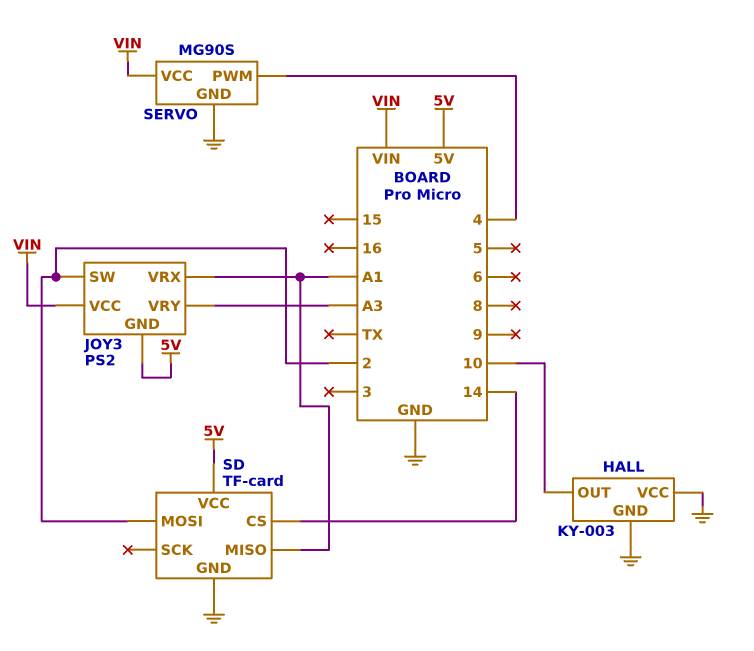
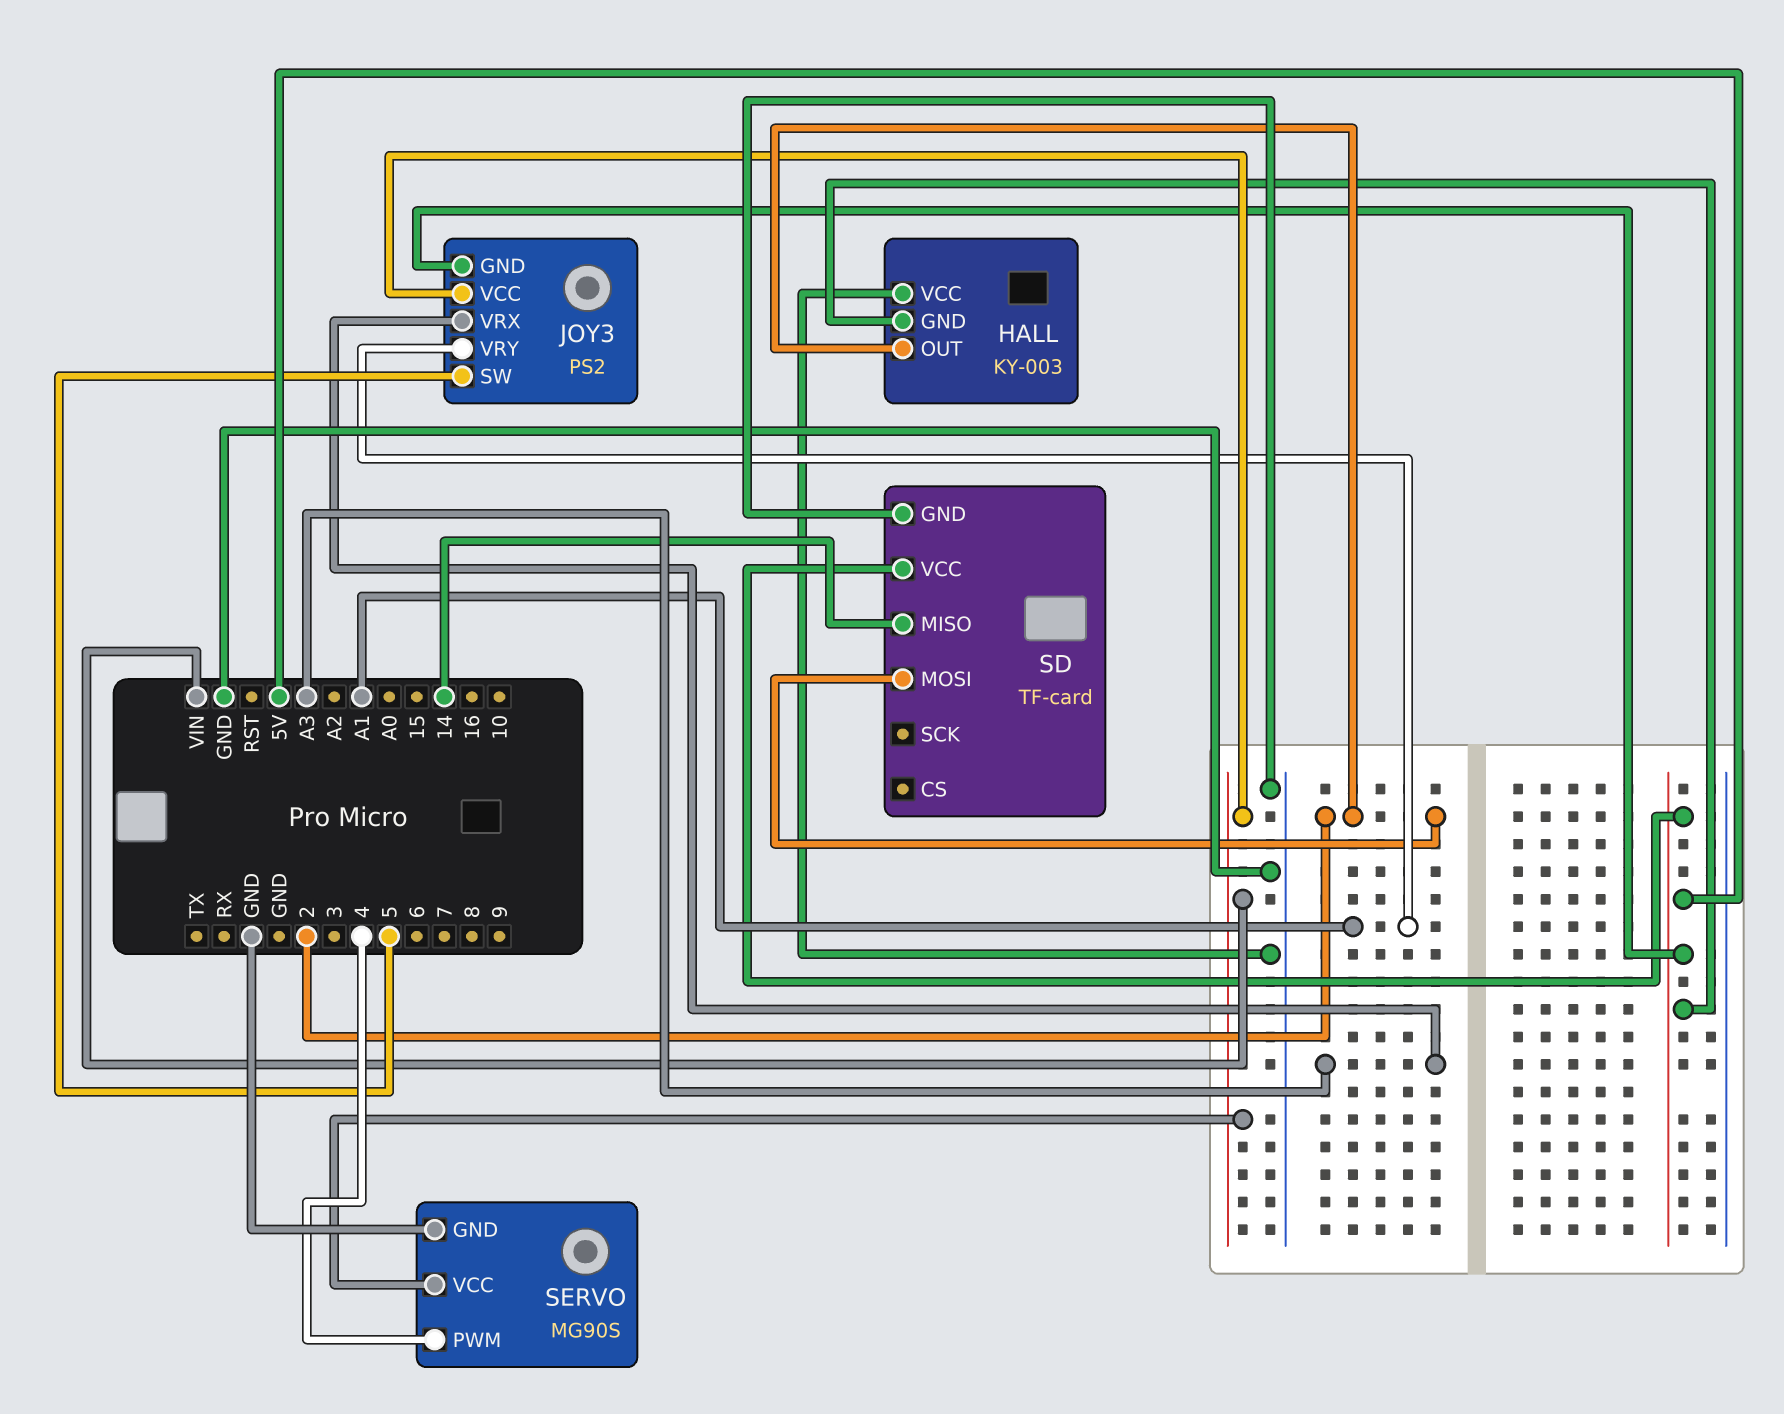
HALL pin GND: GND -> 5V
HALL pin OUT: 10 -> 2
JOY3 pin SW: 2 -> 5
JOY3 pin VRX: A1 -> A3
JOY3 pin VRY: A3 -> A1
SD pin CS: 14 -> none
SD pin MISO: A1 -> 14

